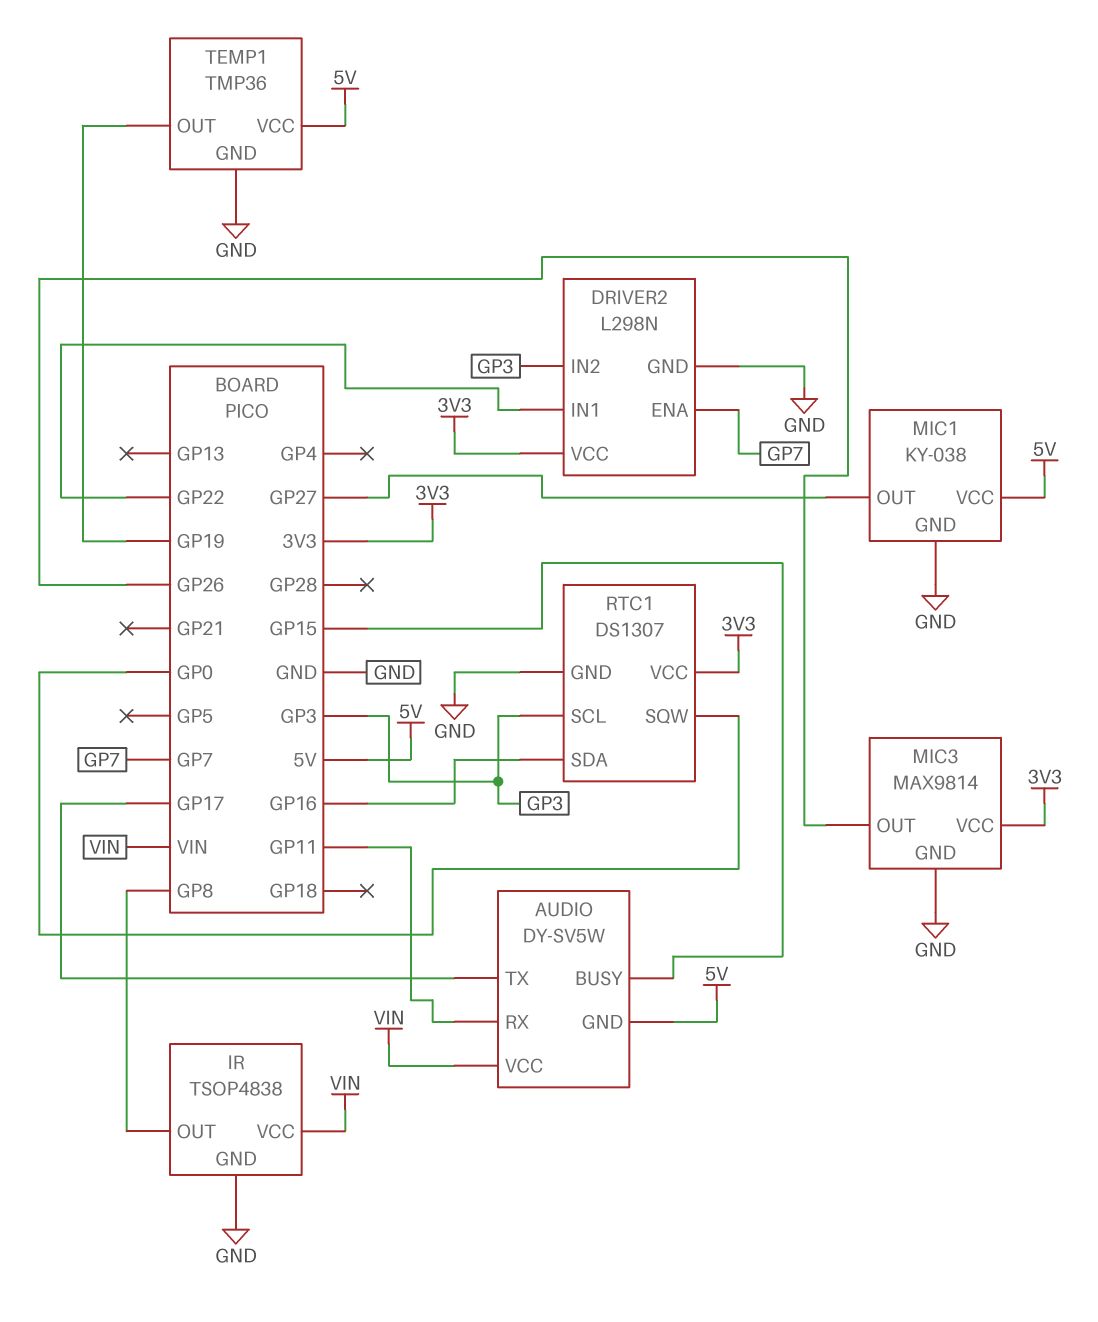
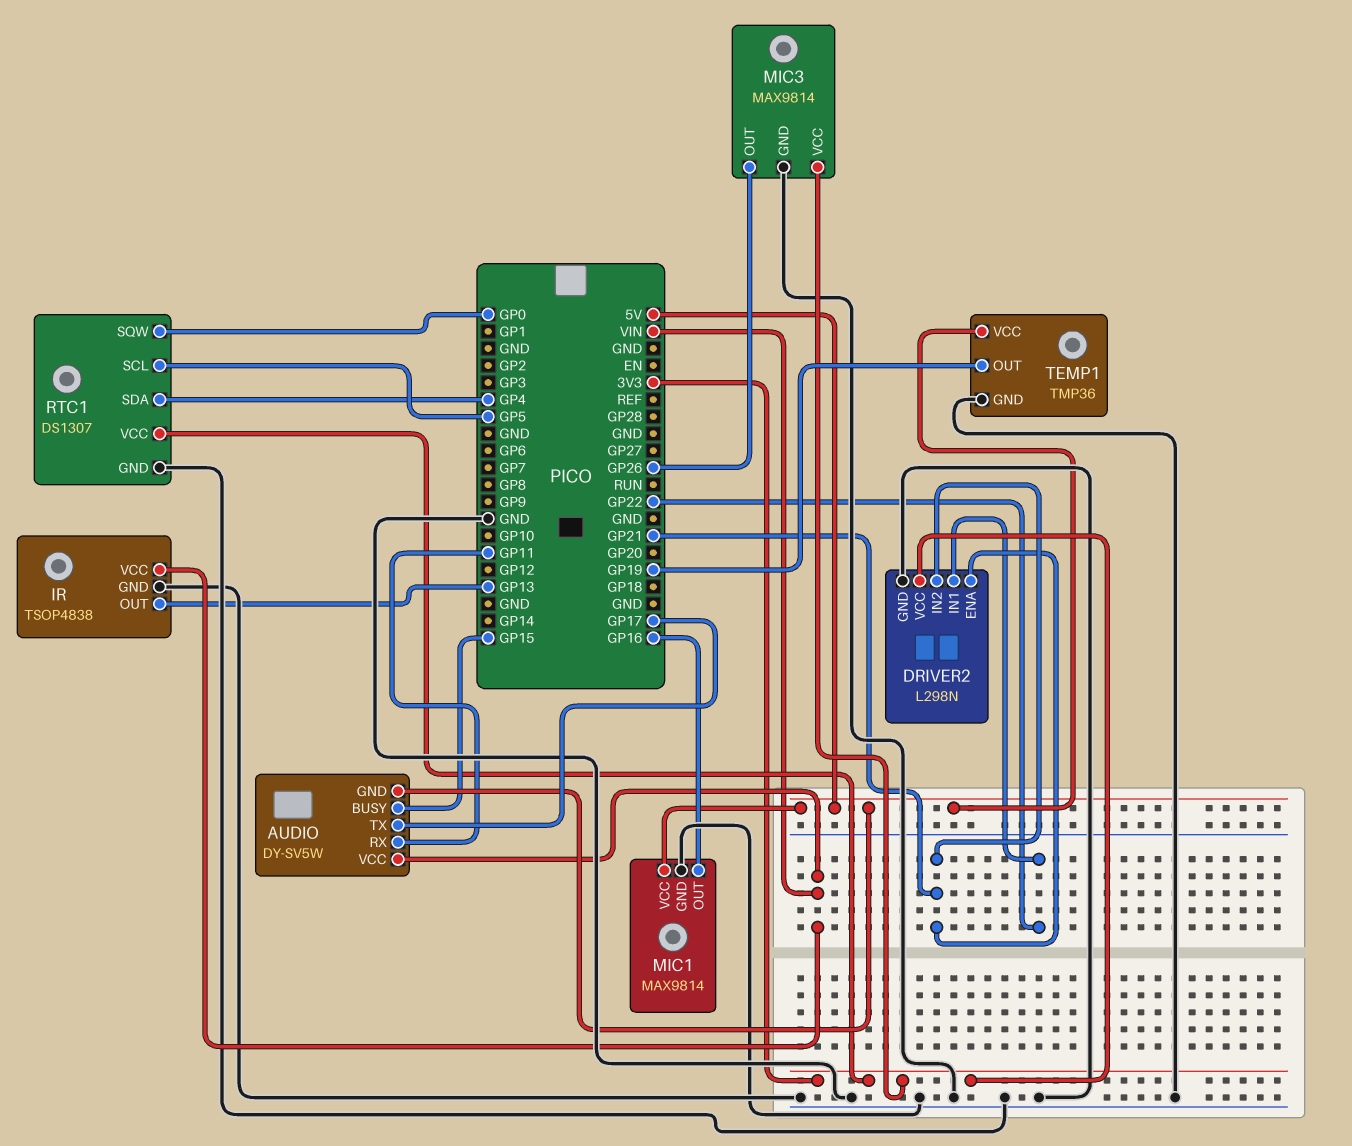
DRIVER2 pin ENA: GP7 -> GP21
DRIVER2 pin IN2: GP3 -> GP21
IR pin OUT: GP8 -> GP13
MIC1: KY-038 -> MAX9814
MIC1 pin OUT: GP27 -> GP16
RTC1 pin SCL: GP3 -> GP5
RTC1 pin SDA: GP16 -> GP4

